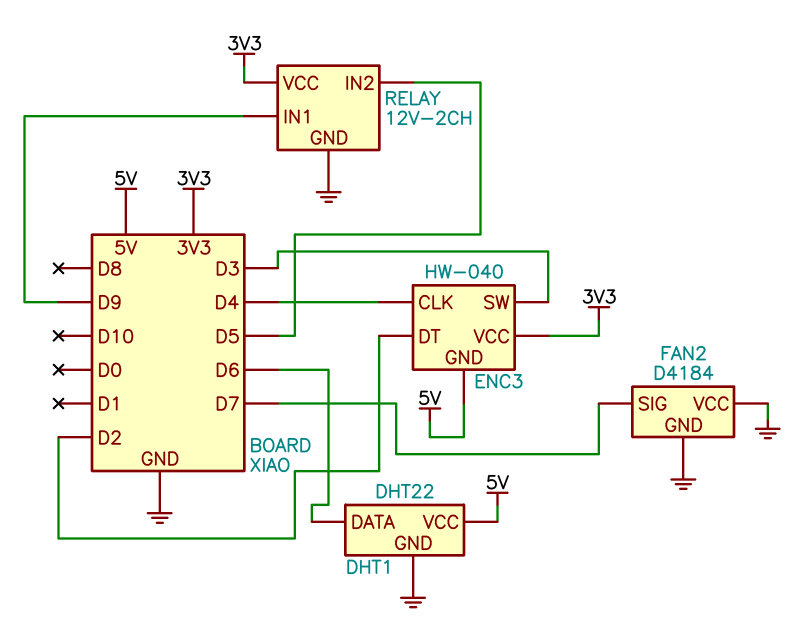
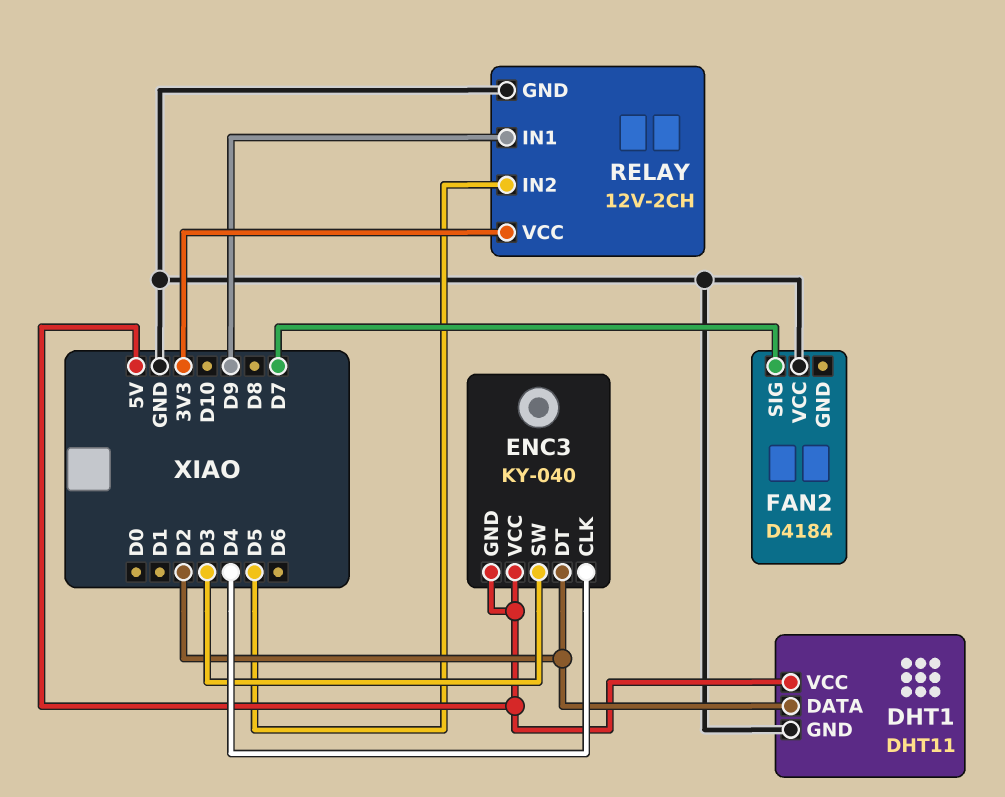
DHT1: DHT22 -> DHT11
DHT1 pin DATA: D6 -> D2
ENC3: HW-040 -> KY-040
ENC3 pin VCC: 3V3 -> 5V
FAN2 pin GND: GND -> none

